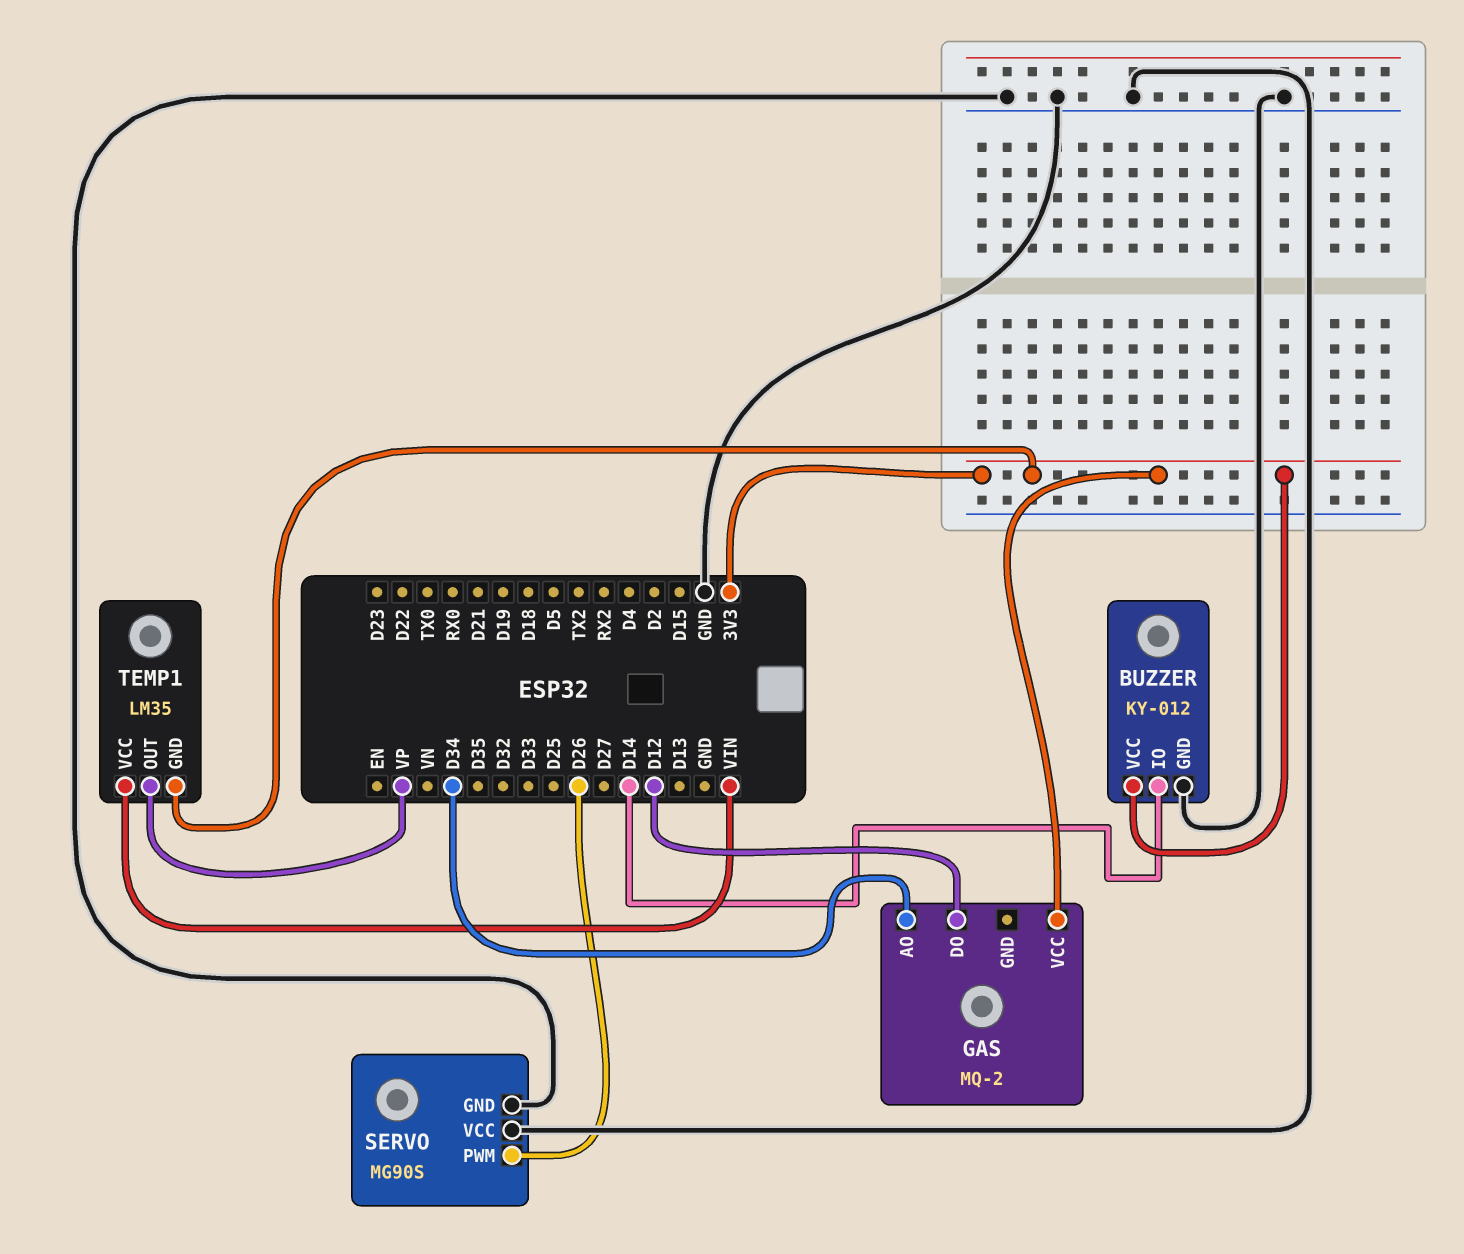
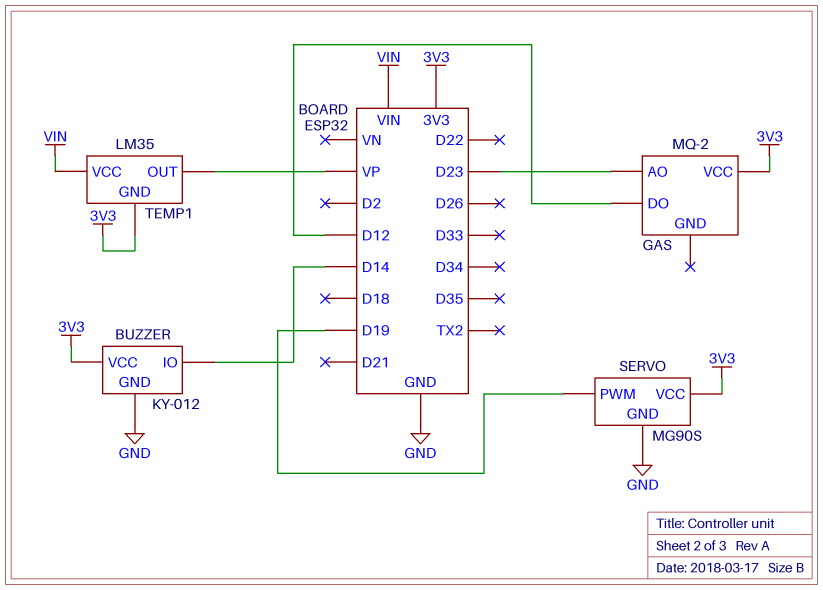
GAS pin AO: D34 -> D23
SERVO pin PWM: D26 -> D19
SERVO pin VCC: GND -> 3V3

